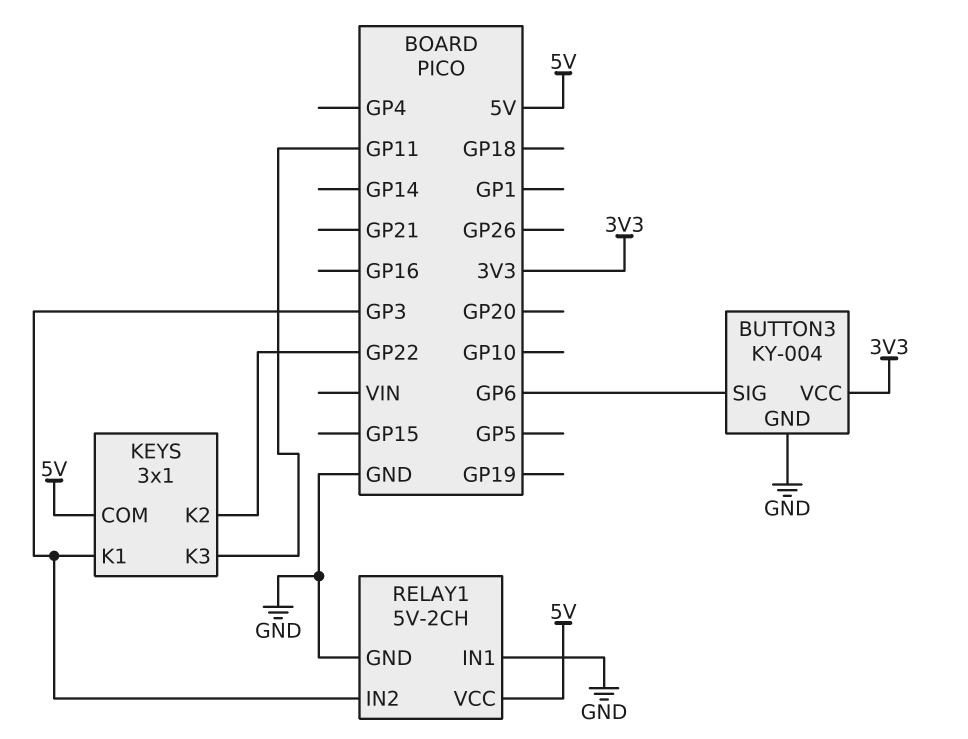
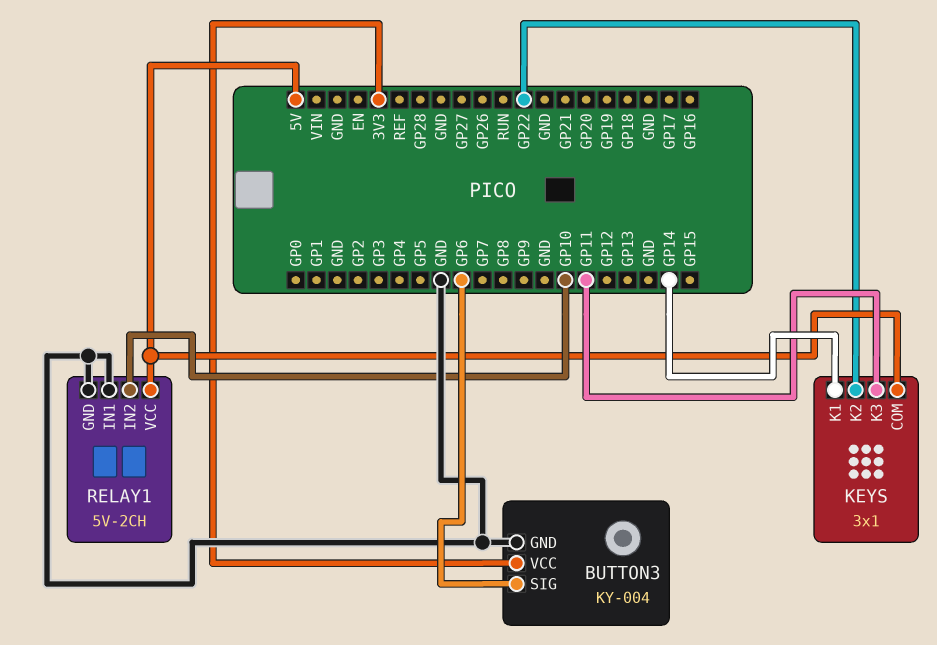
KEYS pin K1: GP3 -> GP14
RELAY1 pin IN2: GP3 -> GP10

